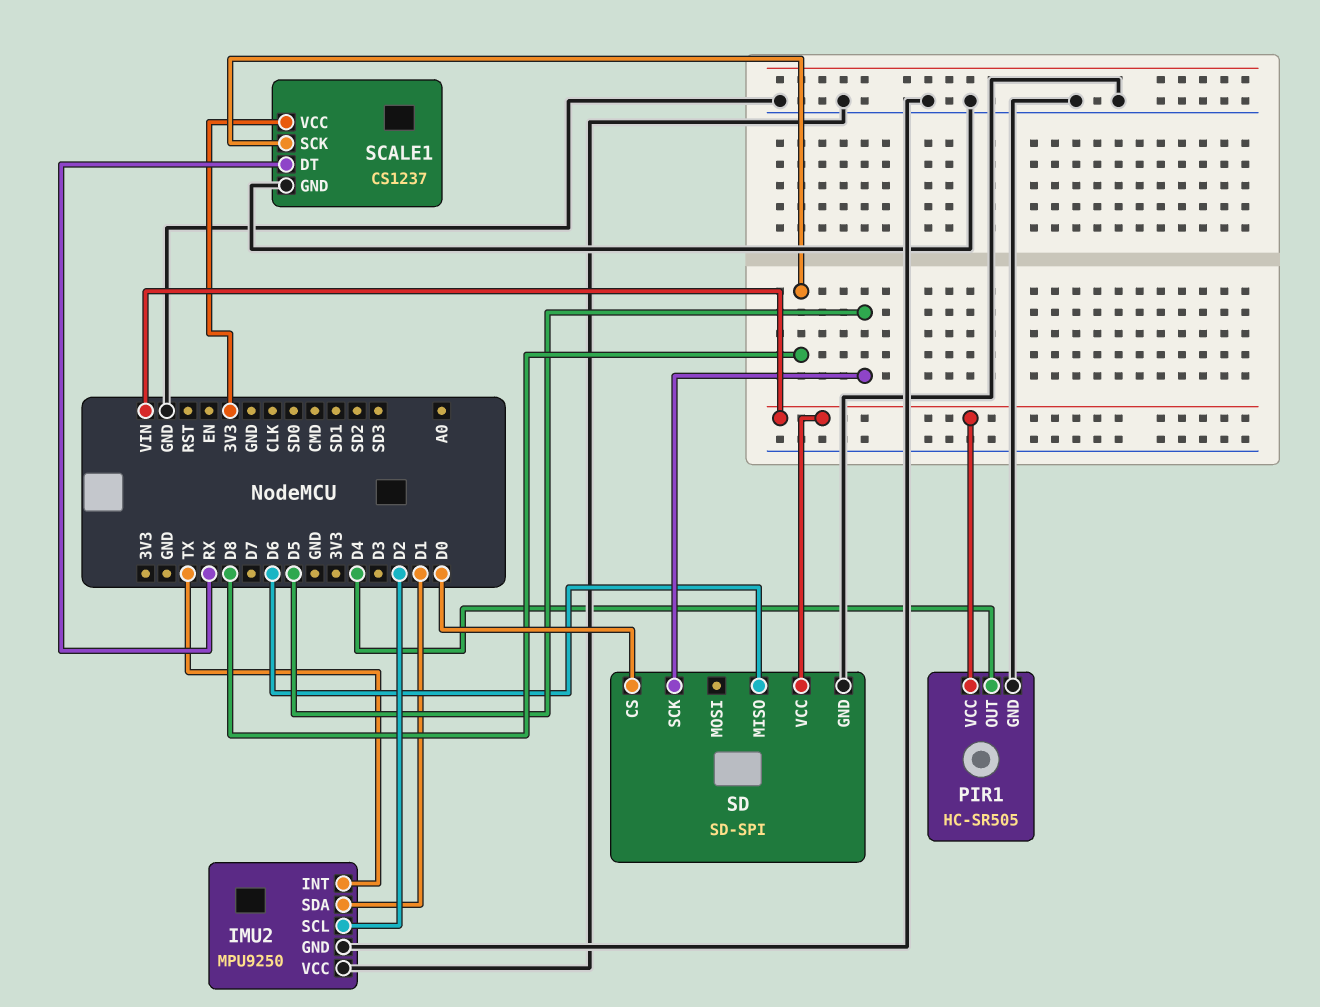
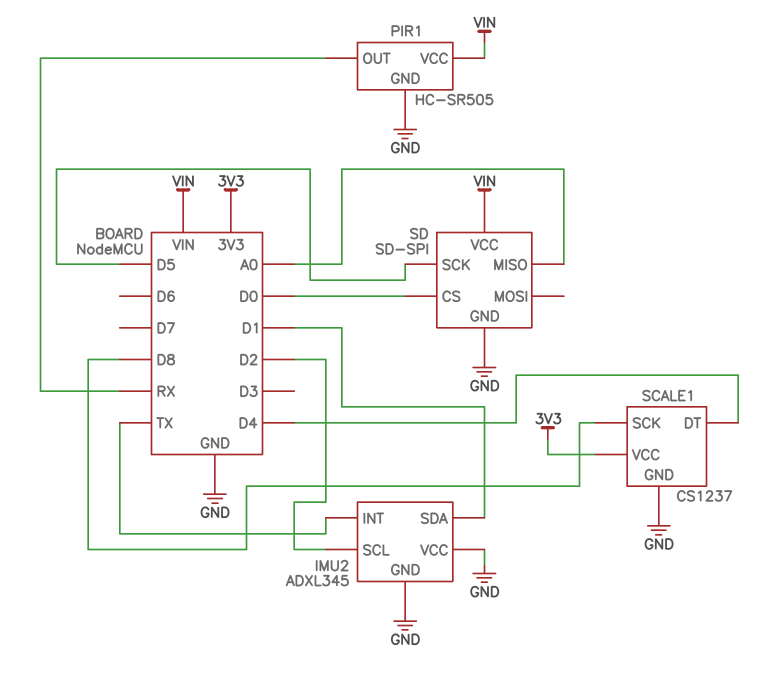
IMU2: MPU9250 -> ADXL345
PIR1 pin OUT: D4 -> RX
SCALE1 pin DT: RX -> D4
SD pin MISO: D6 -> A0

